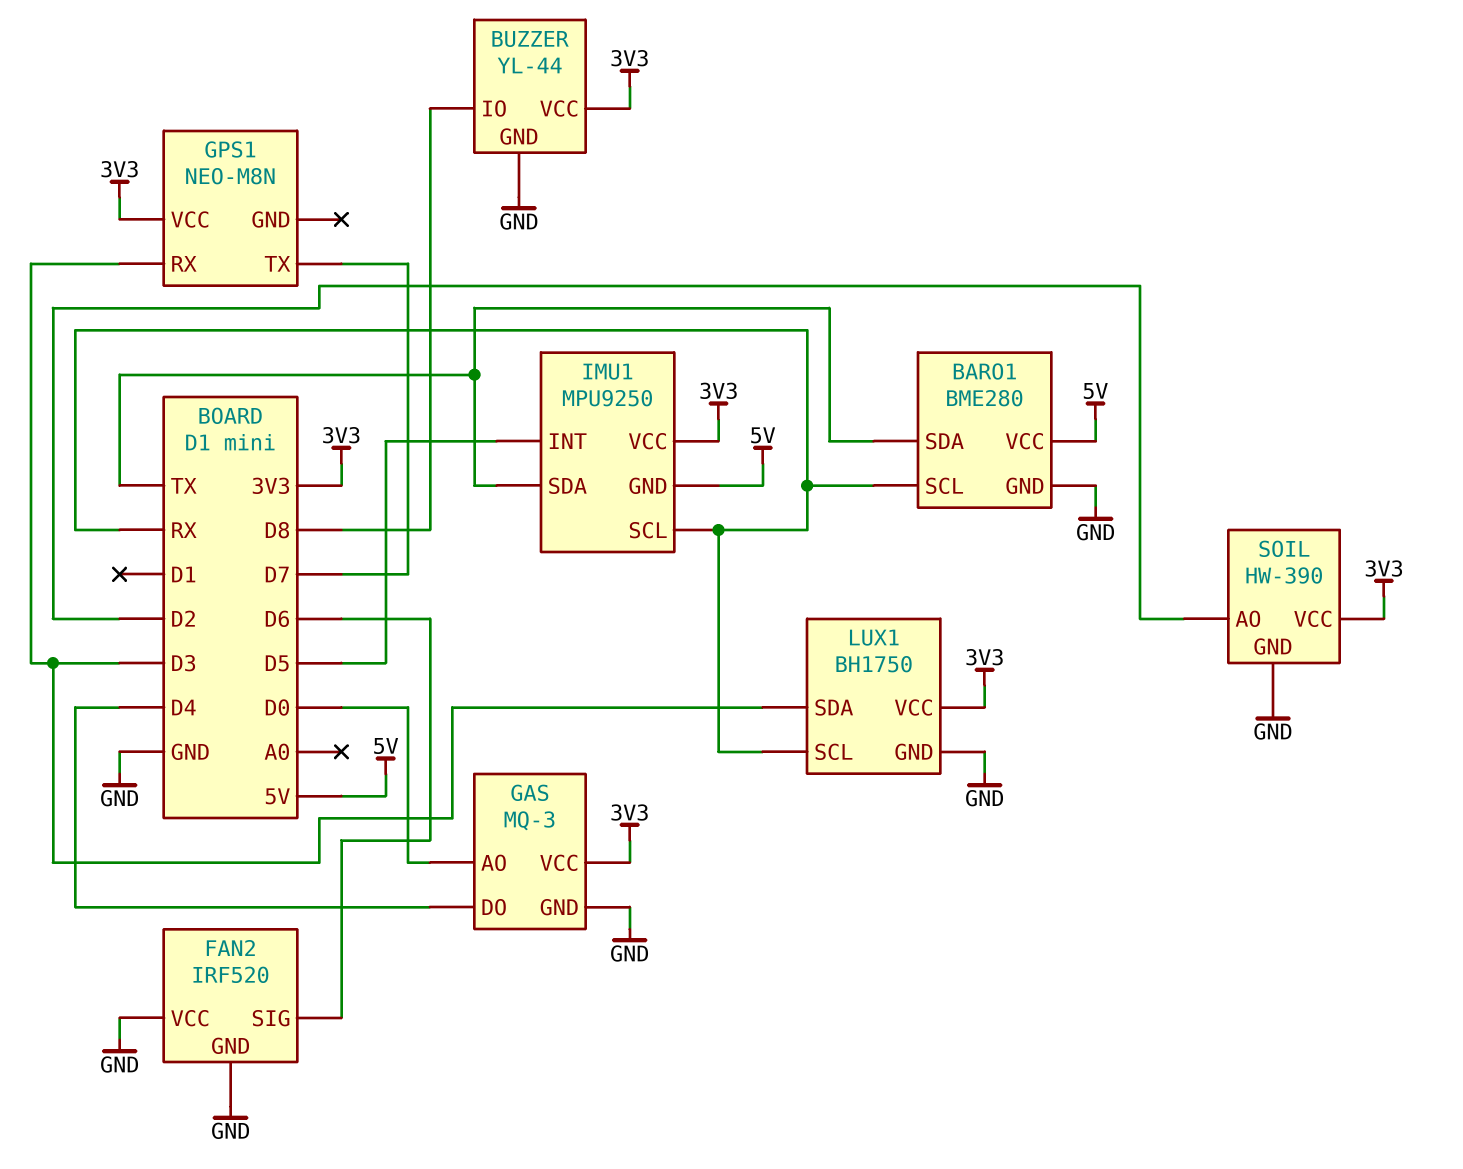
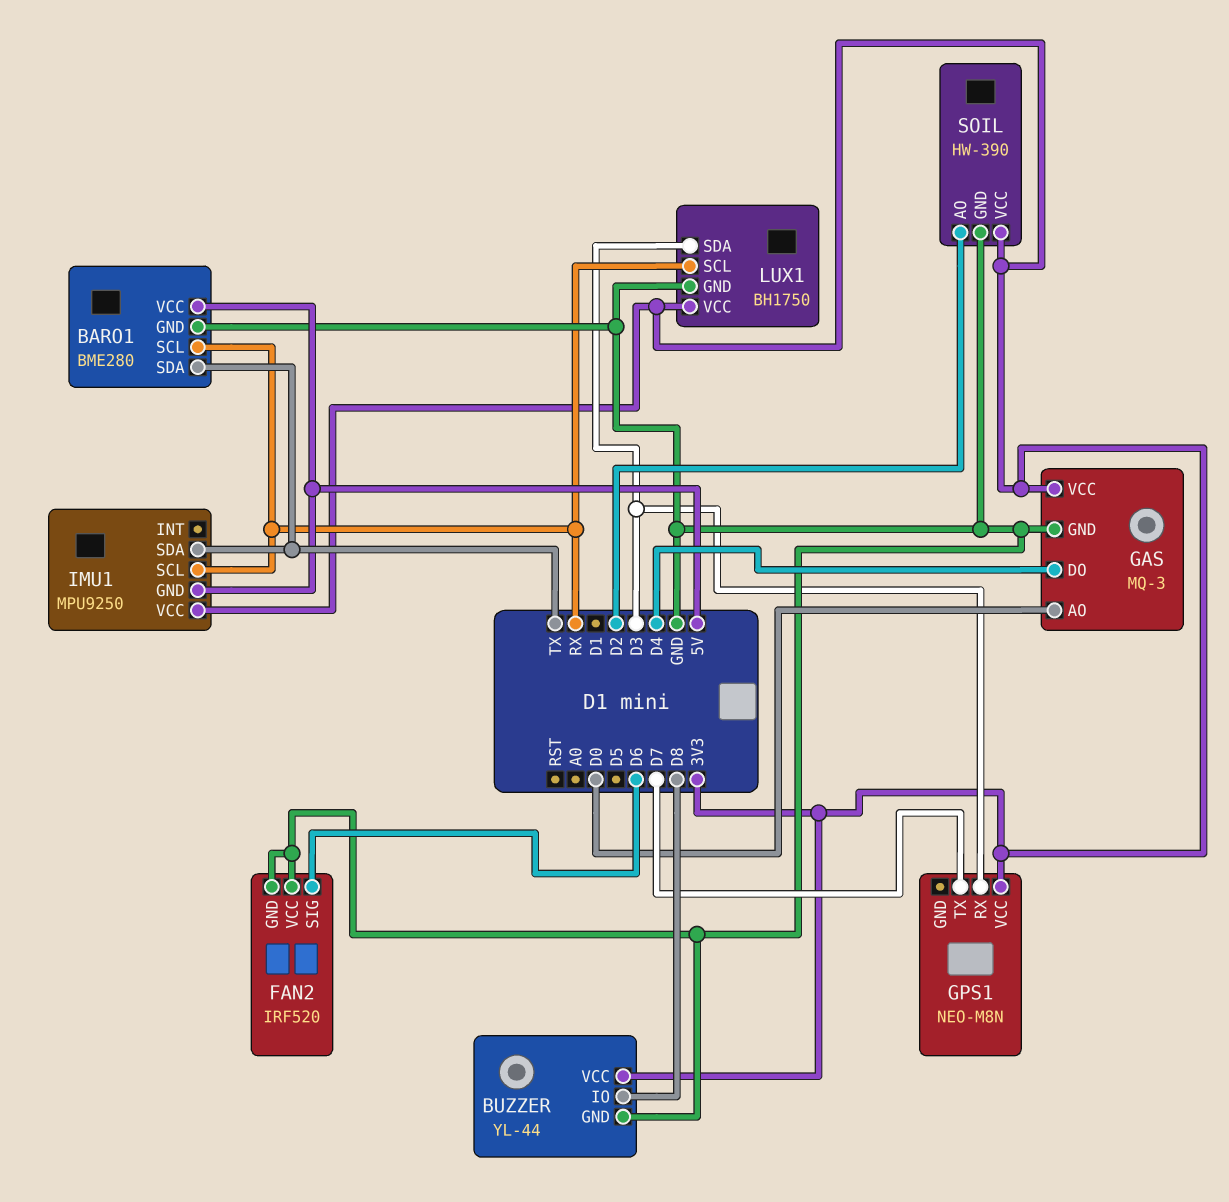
IMU1 pin INT: D5 -> none

